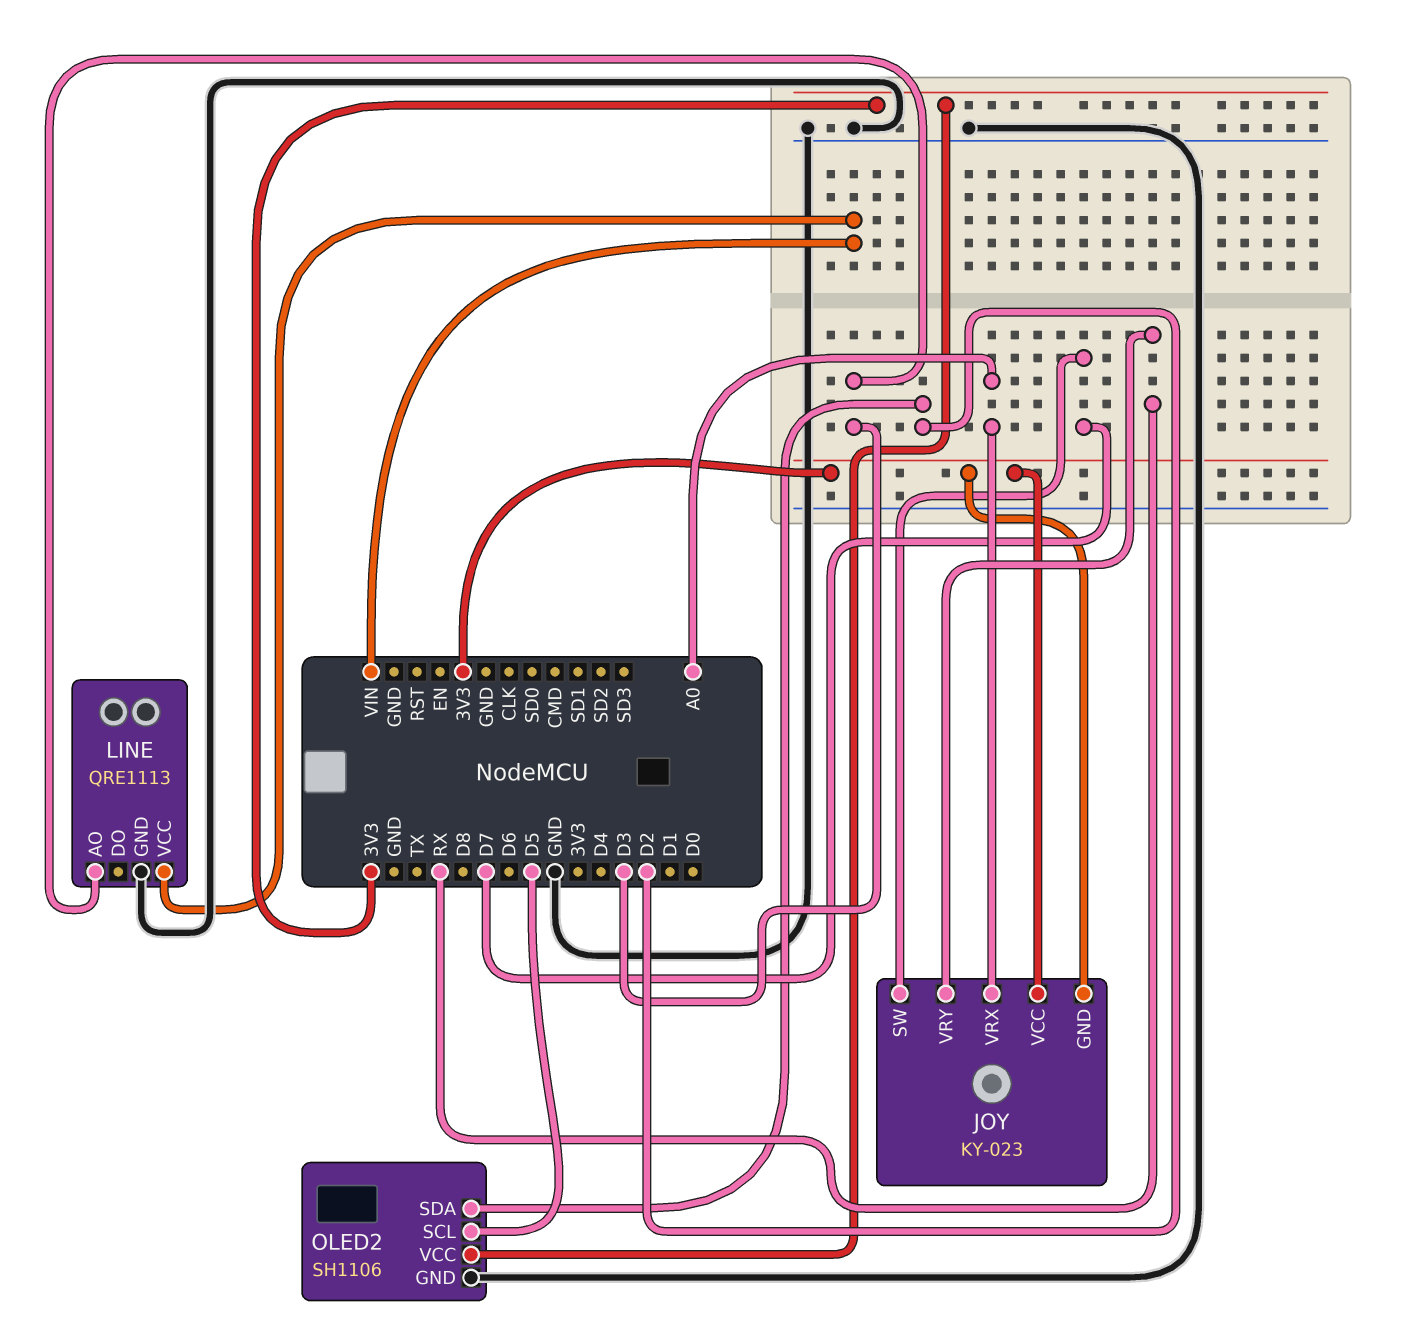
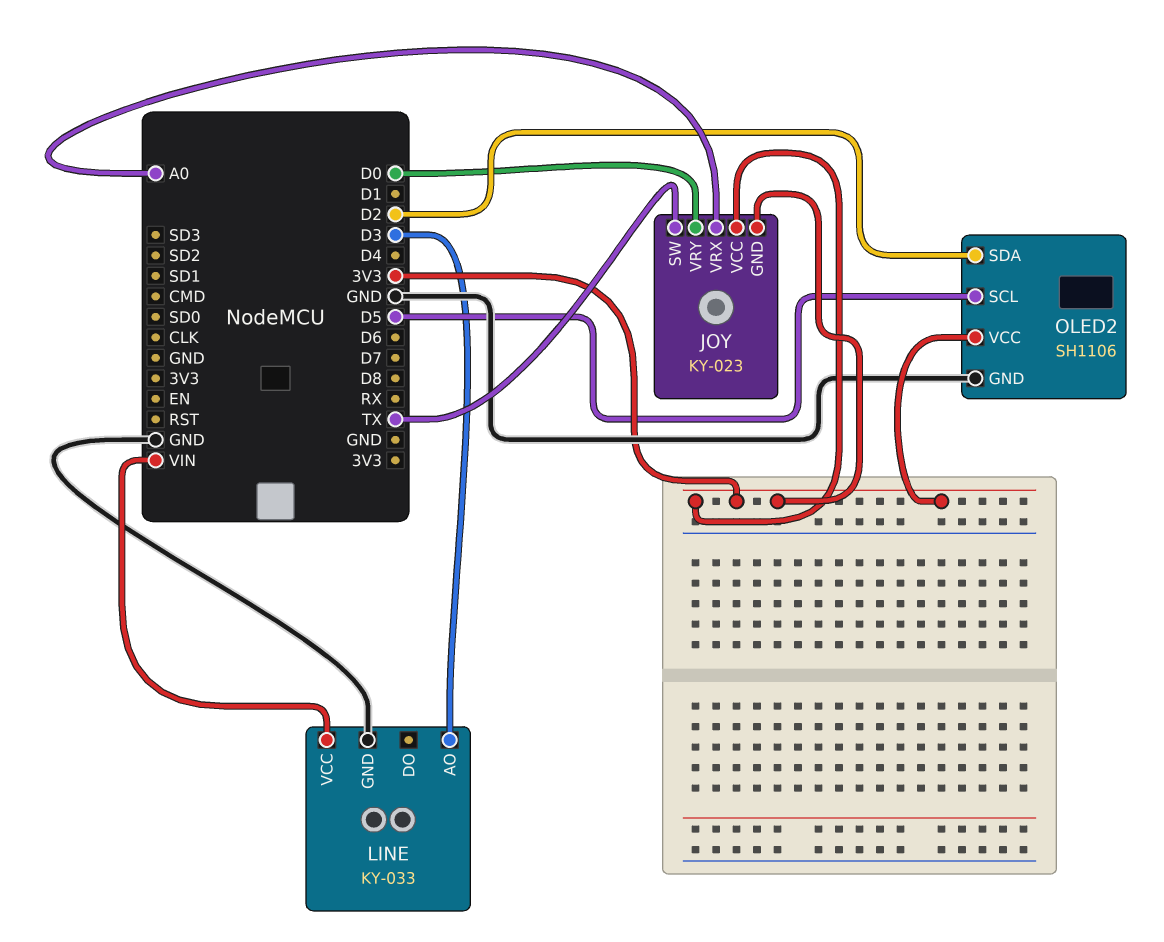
JOY pin SW: D7 -> TX
JOY pin VRY: RX -> D0
LINE: QRE1113 -> KY-033

